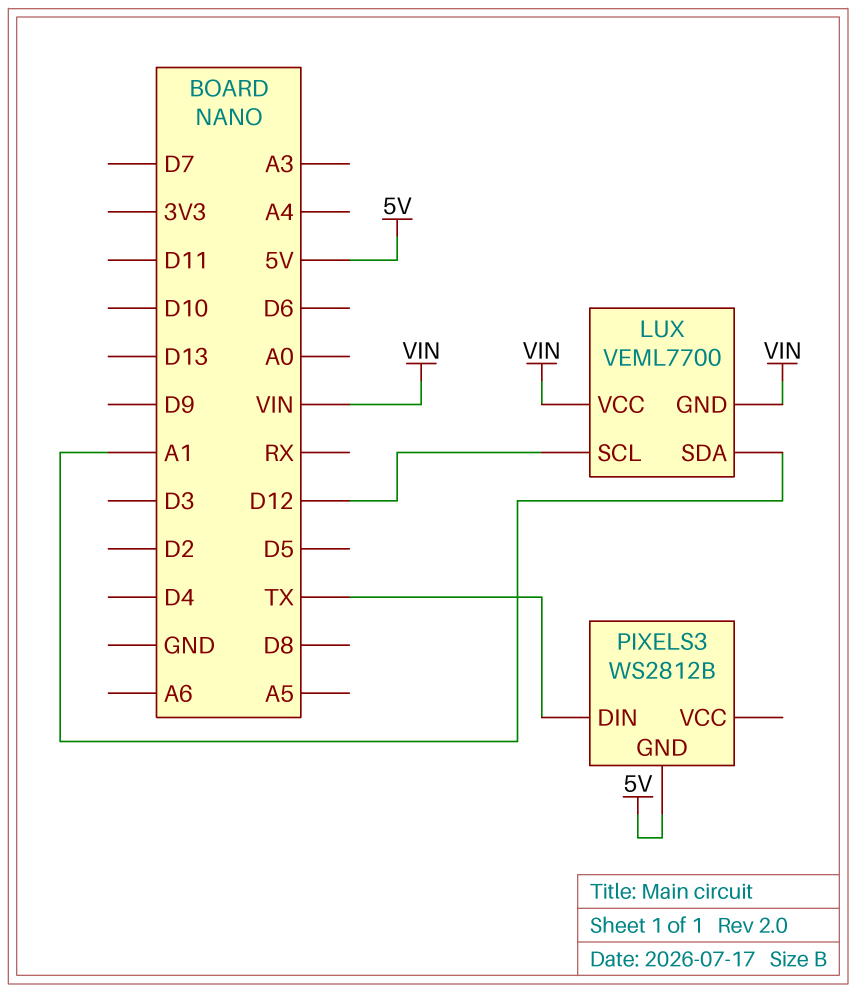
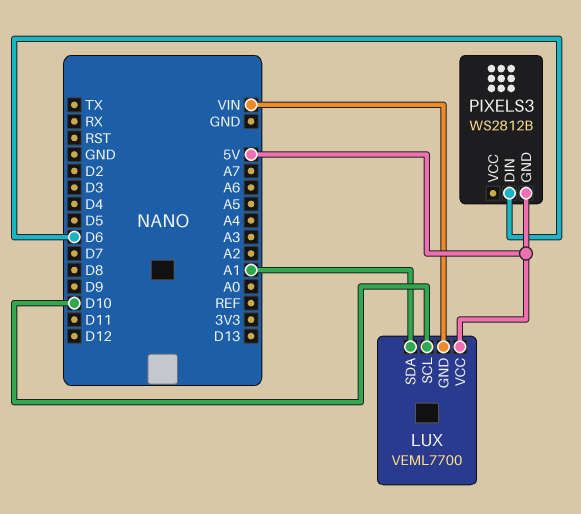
LUX pin SCL: D12 -> D10
LUX pin VCC: VIN -> 5V
PIXELS3 pin DIN: TX -> D6

